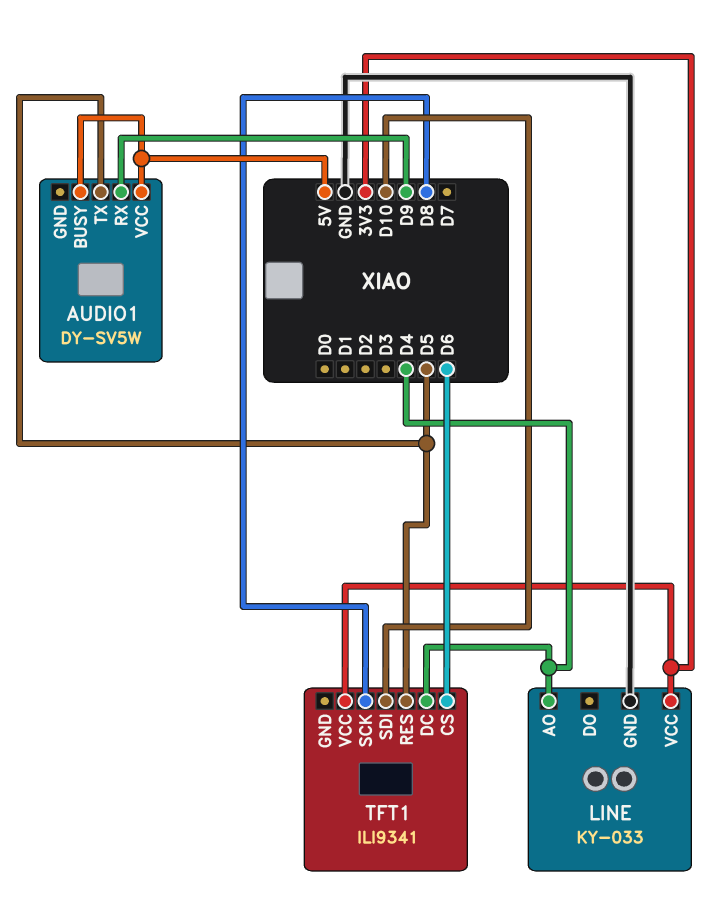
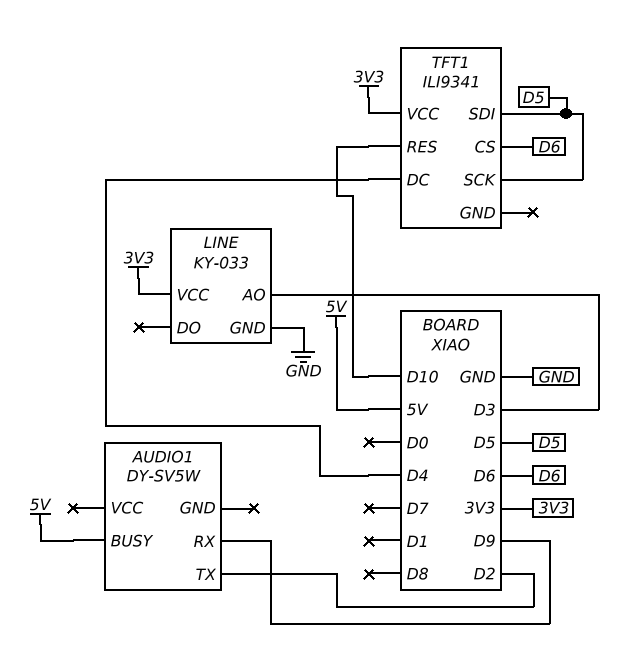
AUDIO1 pin TX: D5 -> D2
AUDIO1 pin VCC: 5V -> none
LINE pin AO: D4 -> D3
TFT1 pin RES: D5 -> D10
TFT1 pin SCK: D8 -> D5
TFT1 pin SDI: D10 -> D5

